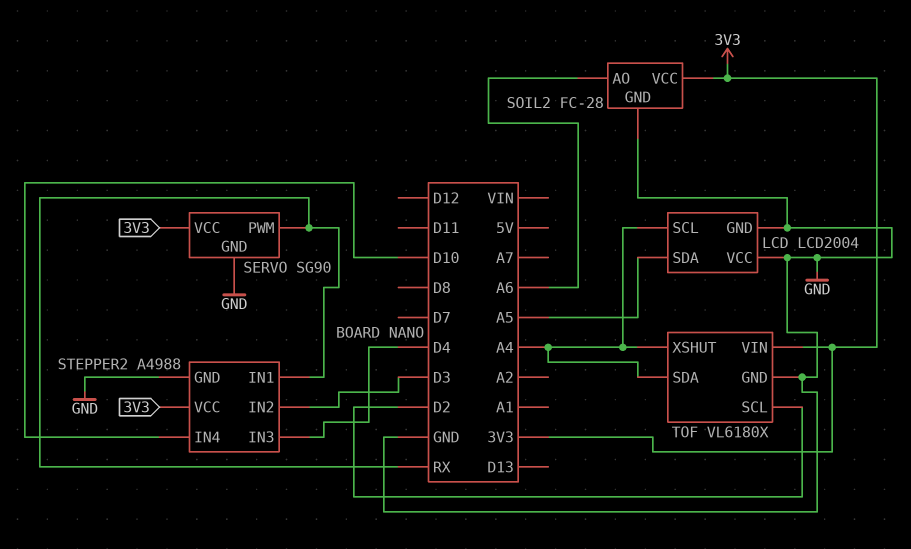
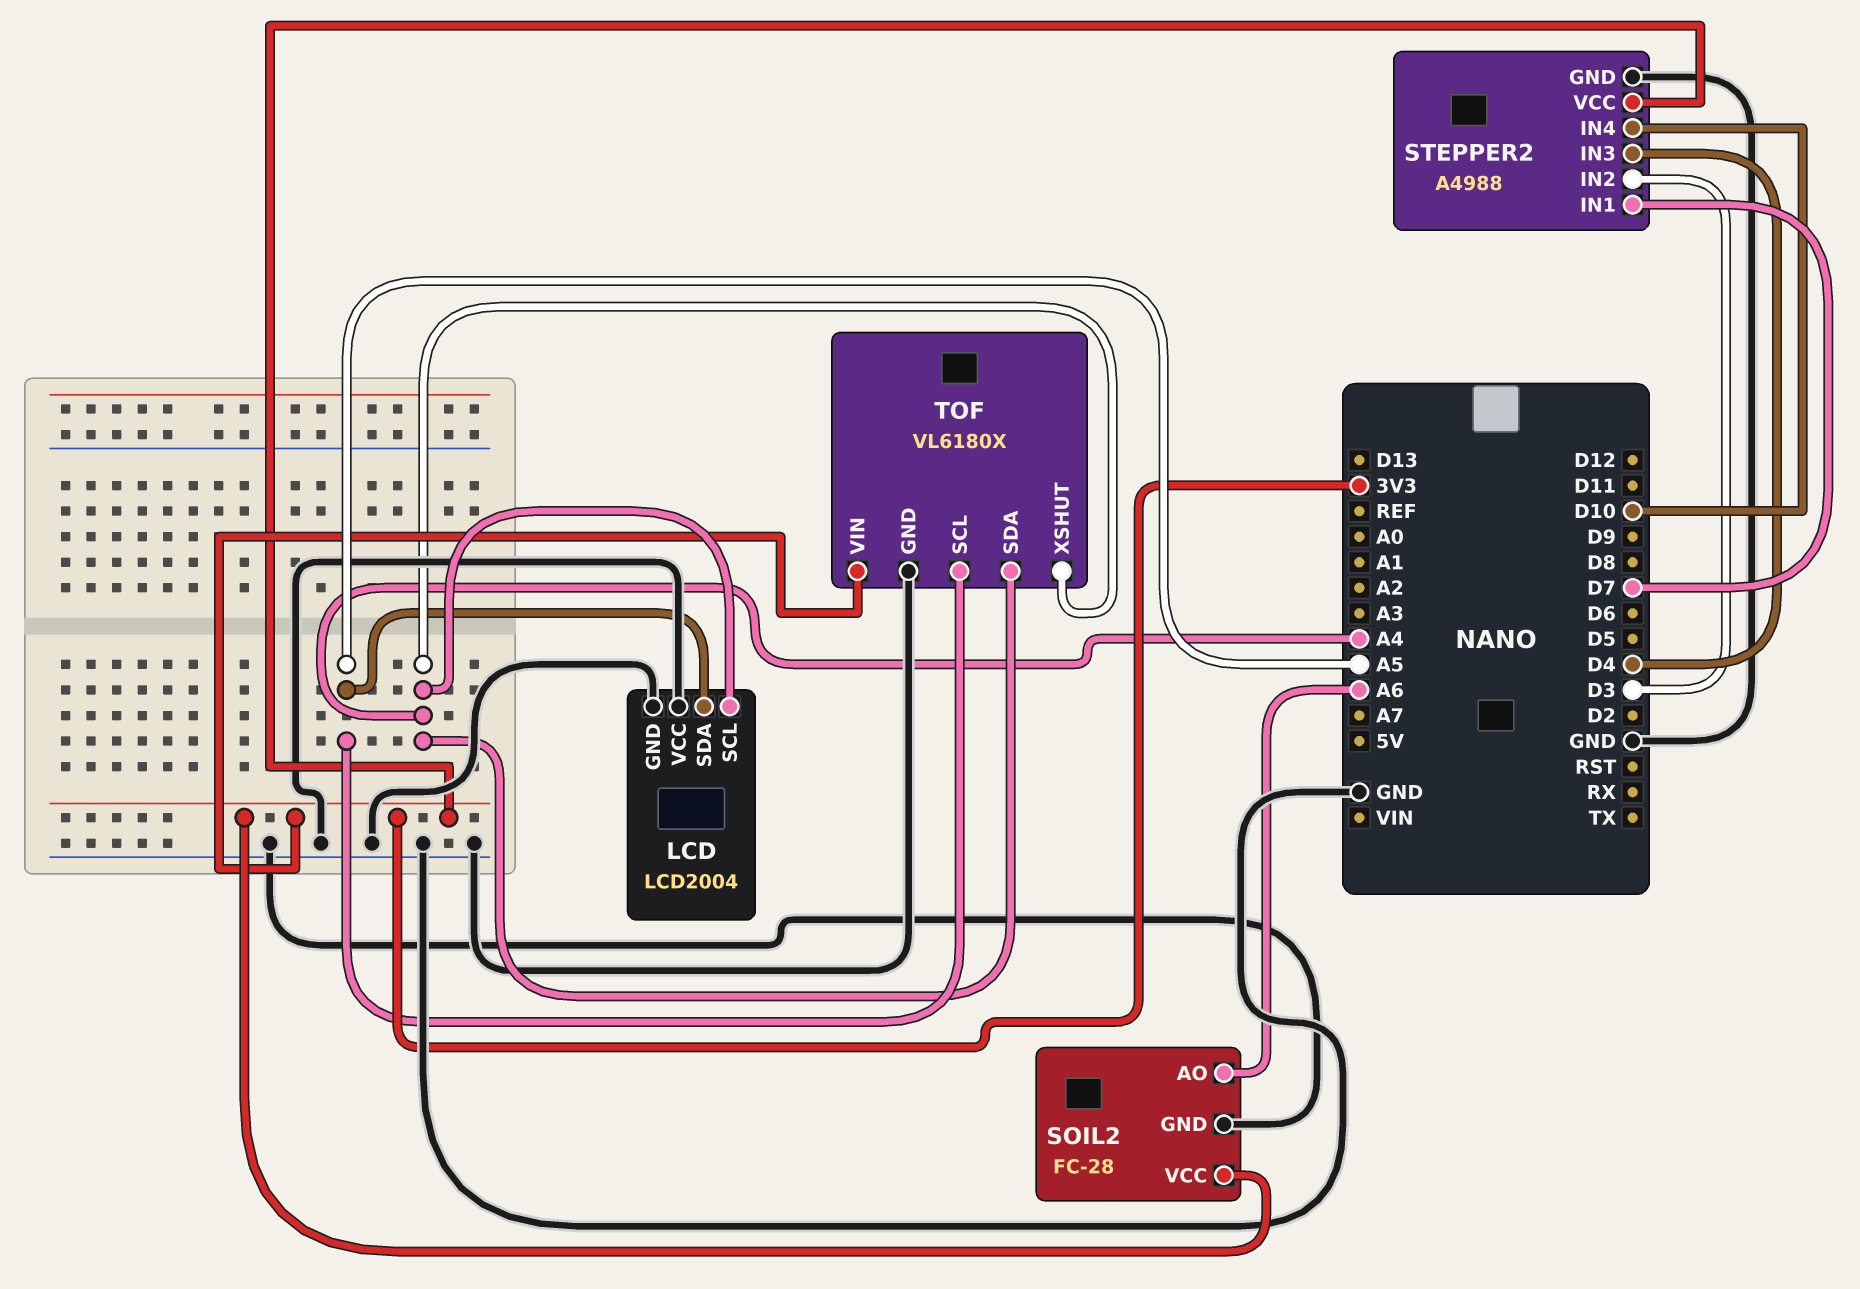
SERVO: SG90 -> none
SERVO pin GND: GND -> none
SERVO pin PWM: RX -> none
SERVO pin VCC: 3V3 -> none
STEPPER2 pin IN1: RX -> D7
TOF pin SCL: D2 -> A5

